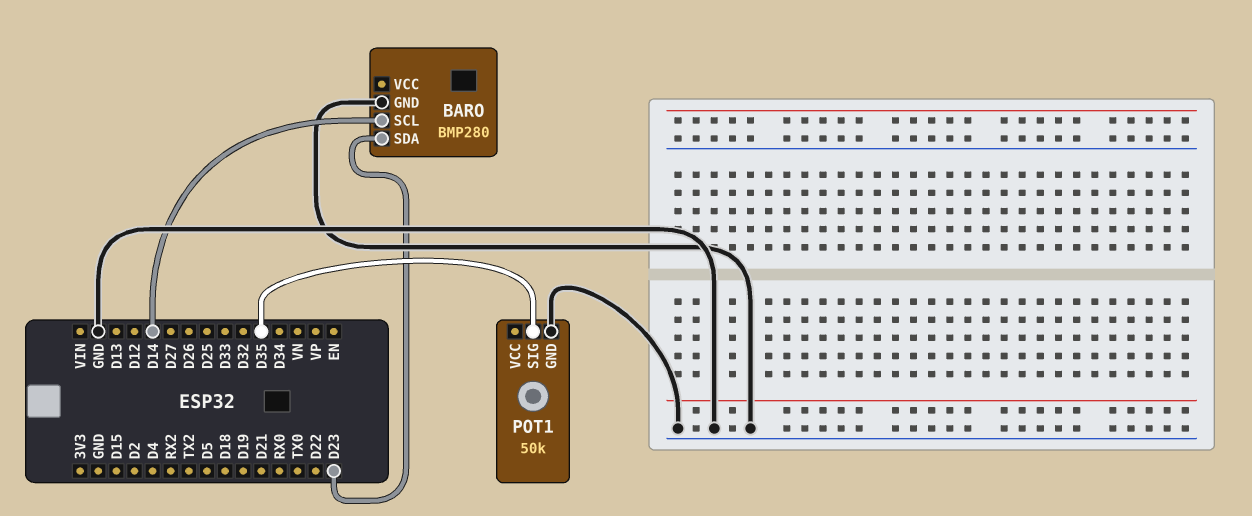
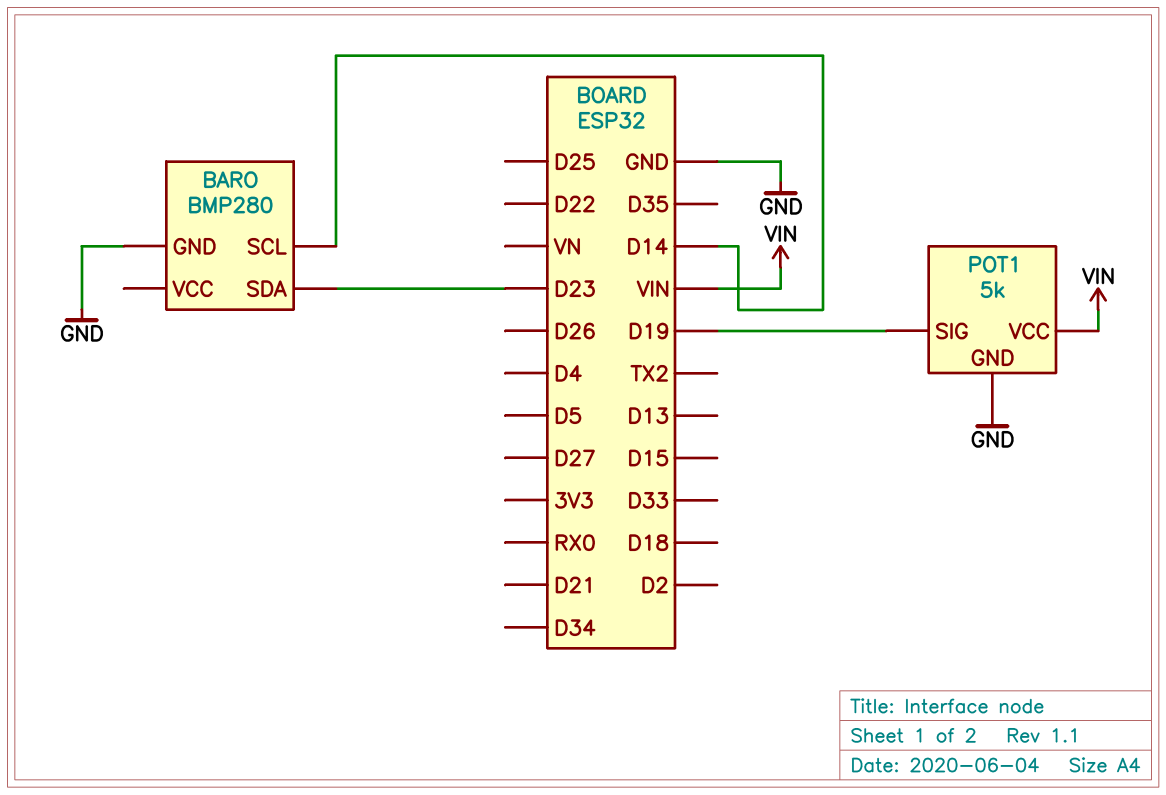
POT1: 50k -> 5k
POT1 pin SIG: D35 -> D19
POT1 pin VCC: none -> VIN

